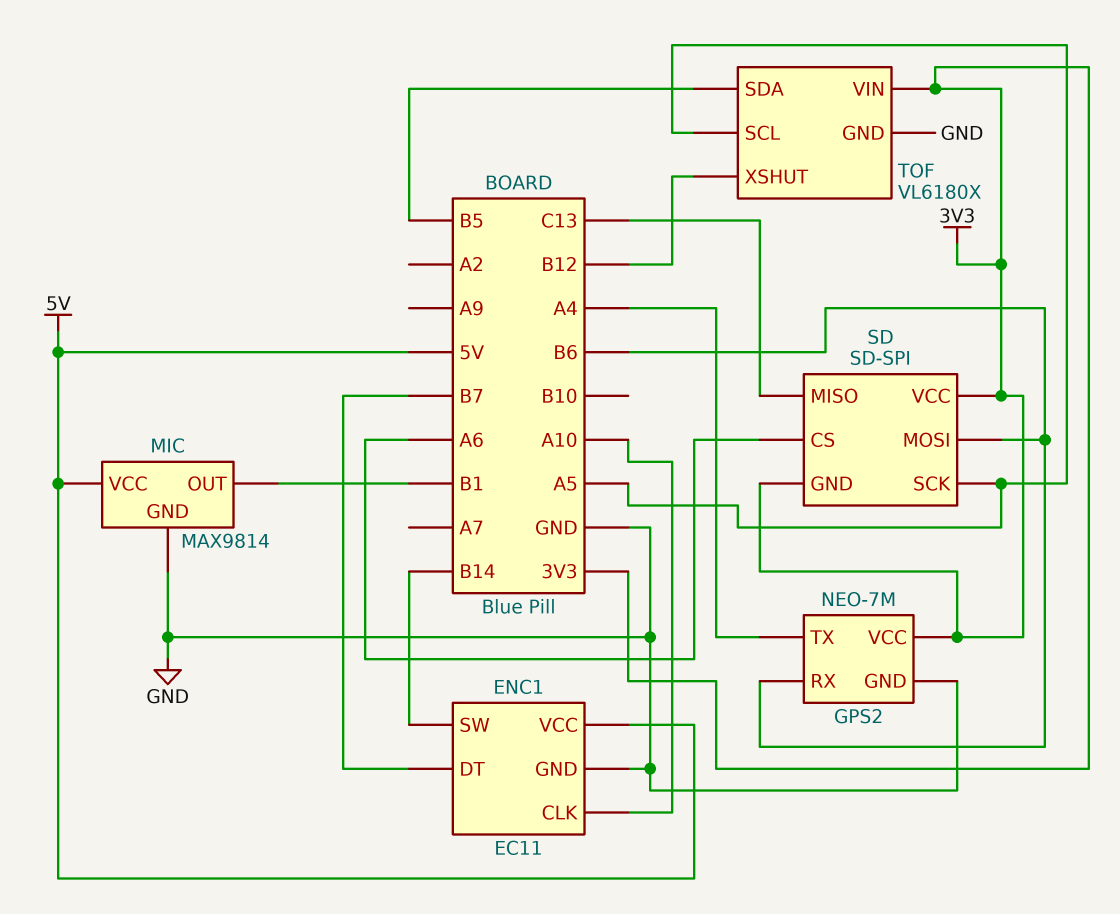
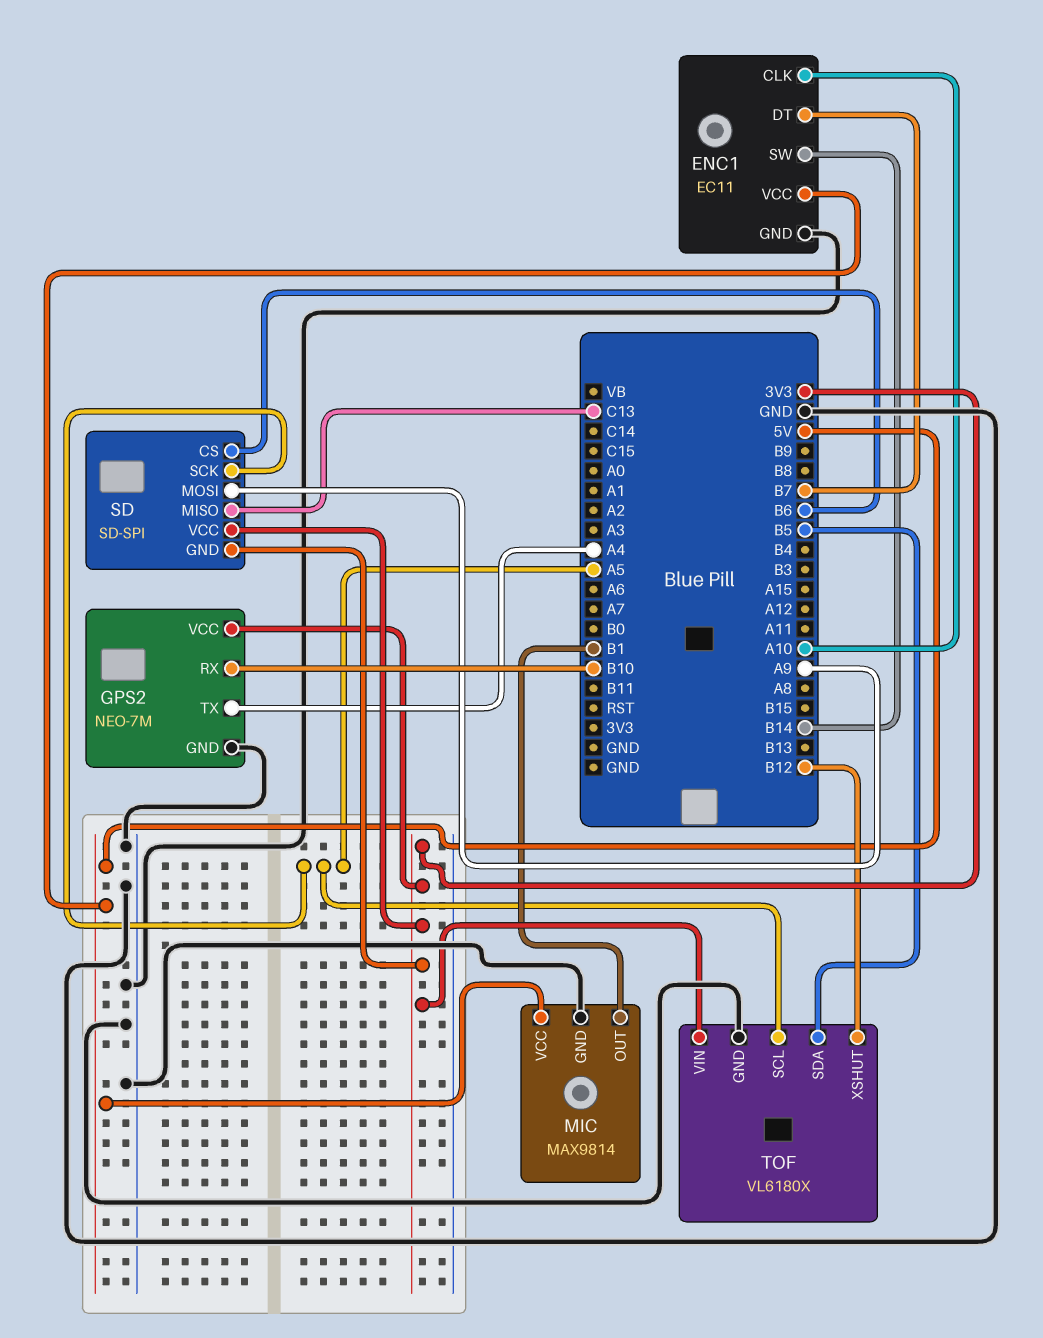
GPS2 pin RX: B6 -> B10
SD pin CS: A6 -> B6
SD pin MOSI: B6 -> A9

